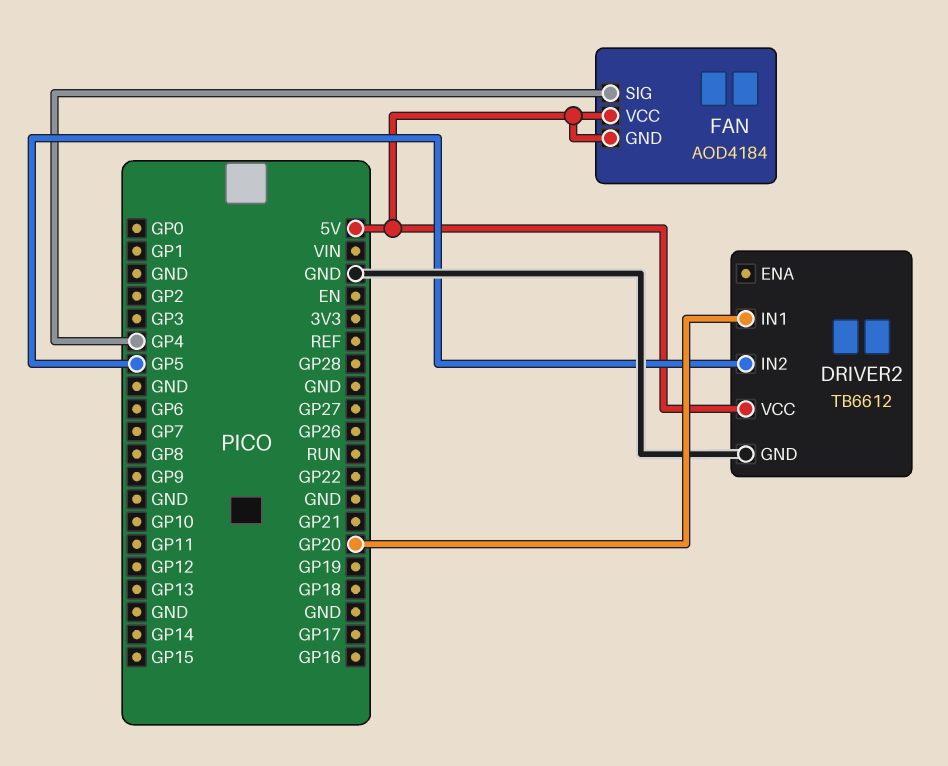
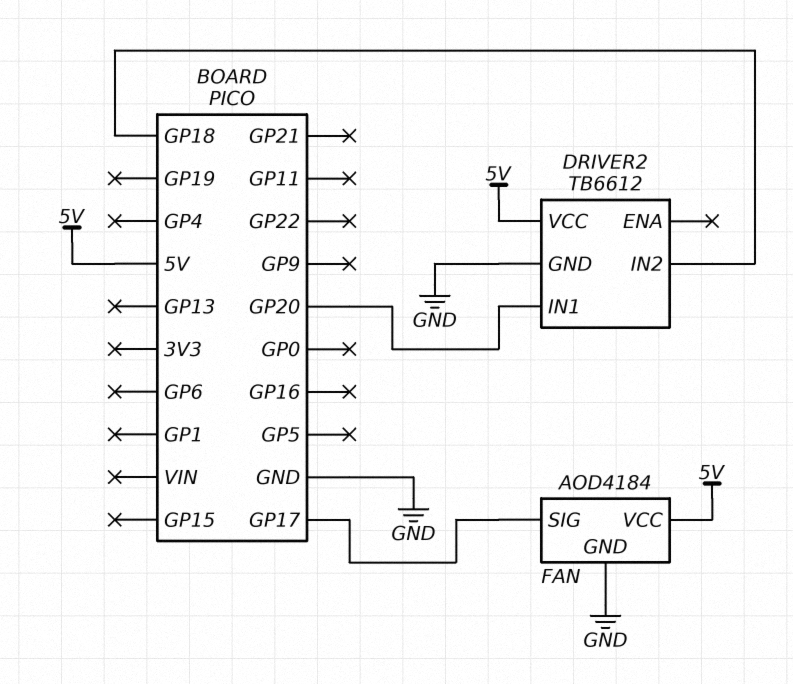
DRIVER2 pin IN2: GP5 -> GP18
FAN pin GND: 5V -> GND
FAN pin SIG: GP4 -> GP17

